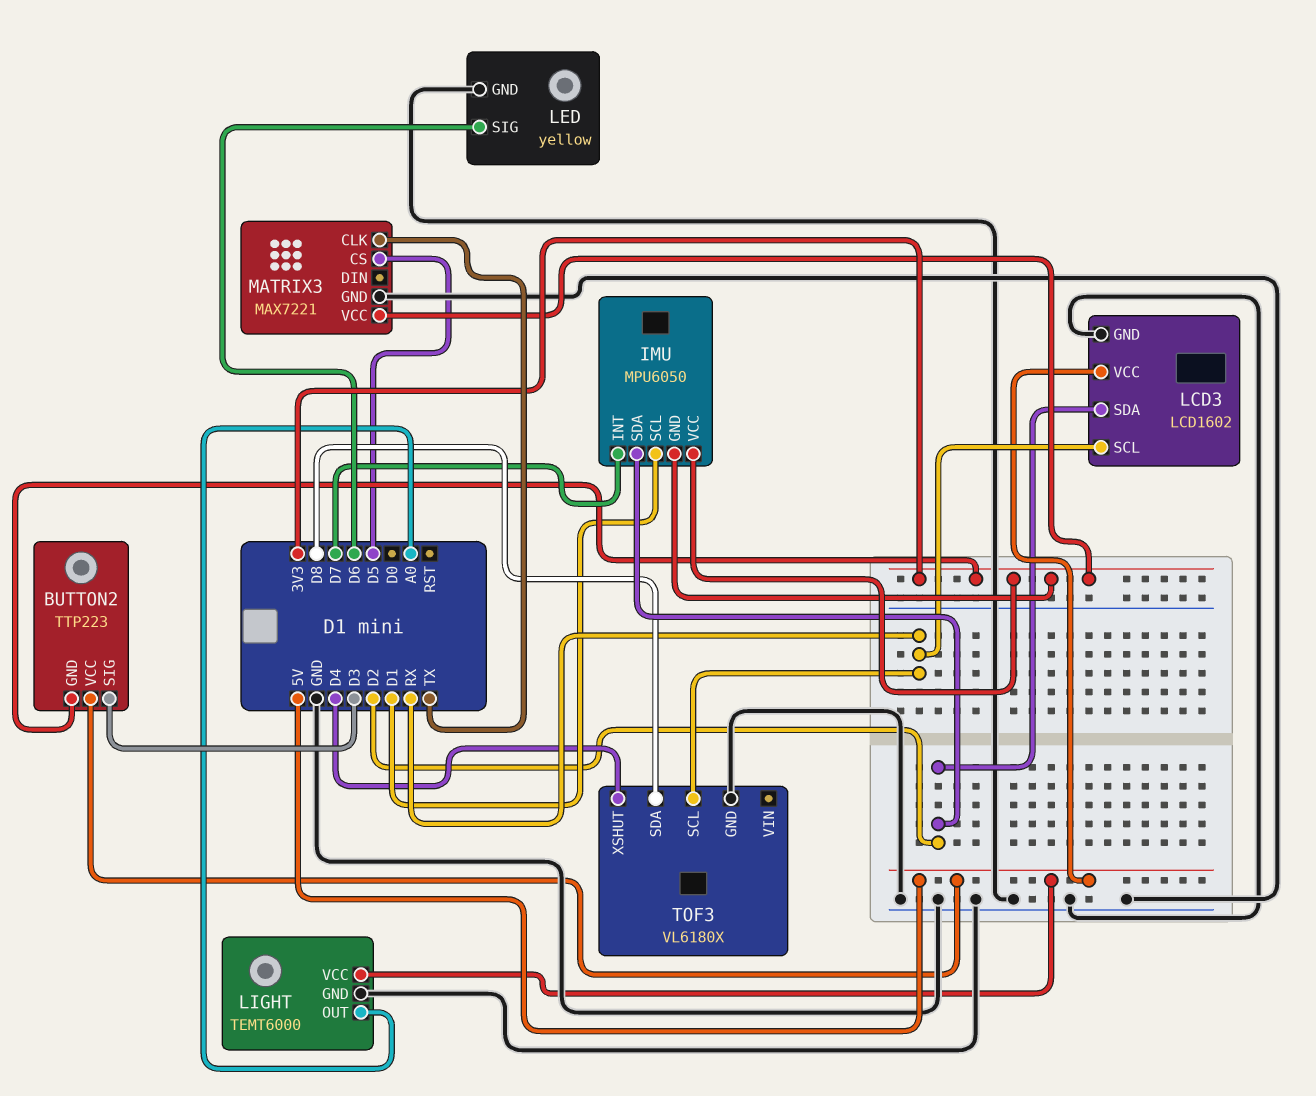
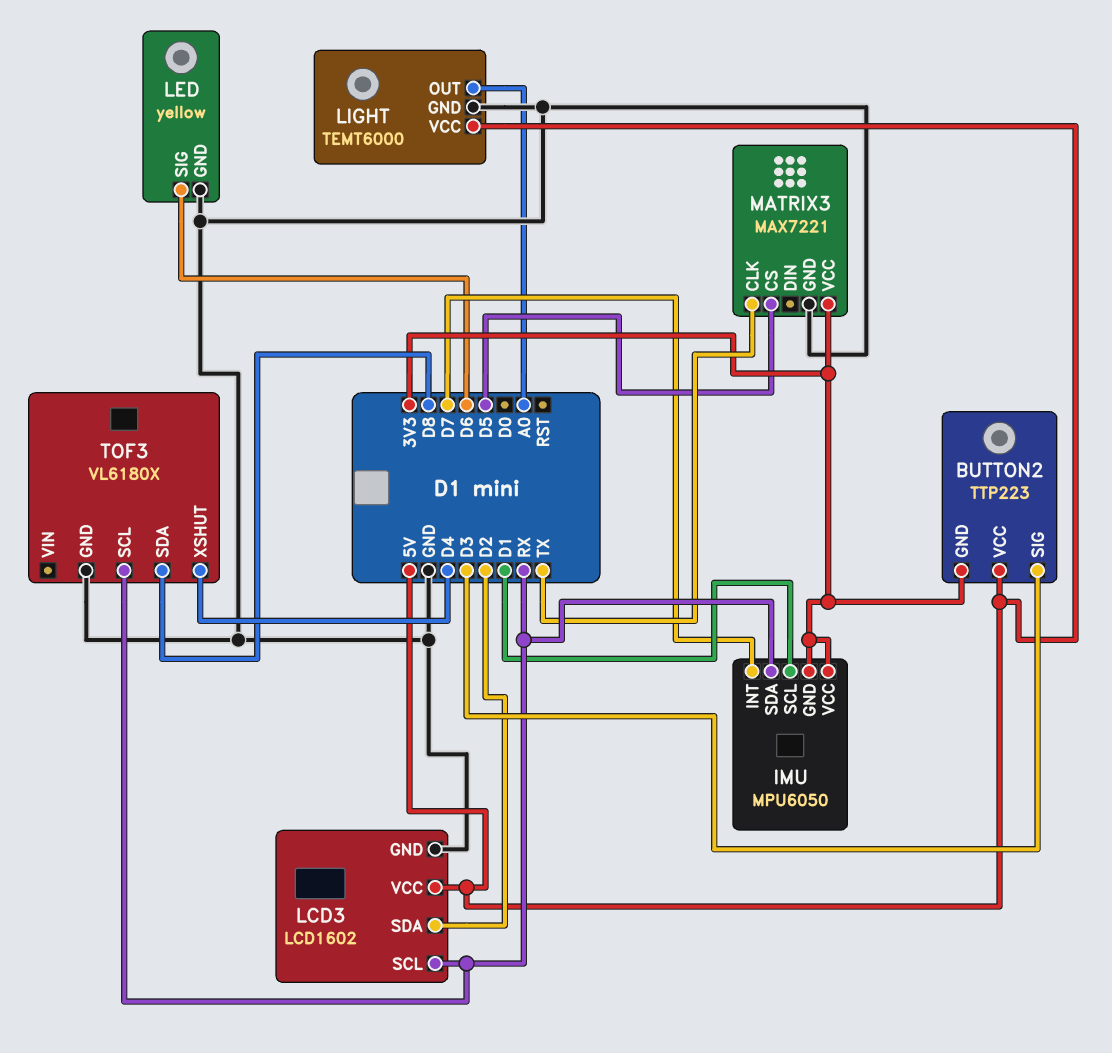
IMU pin SDA: D2 -> RX

